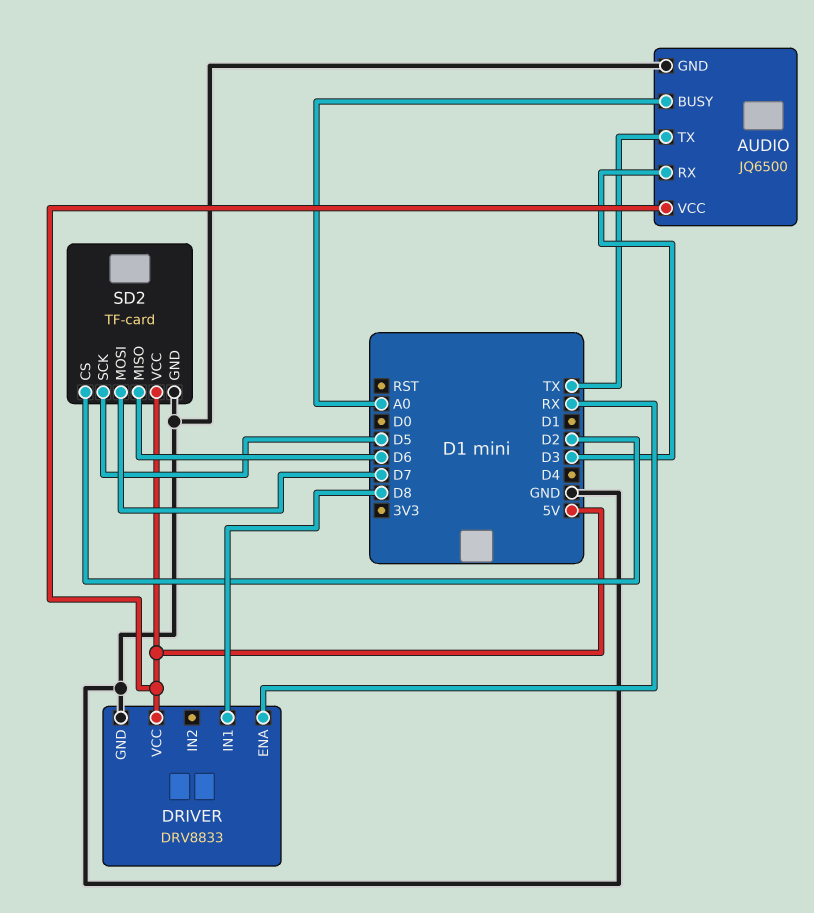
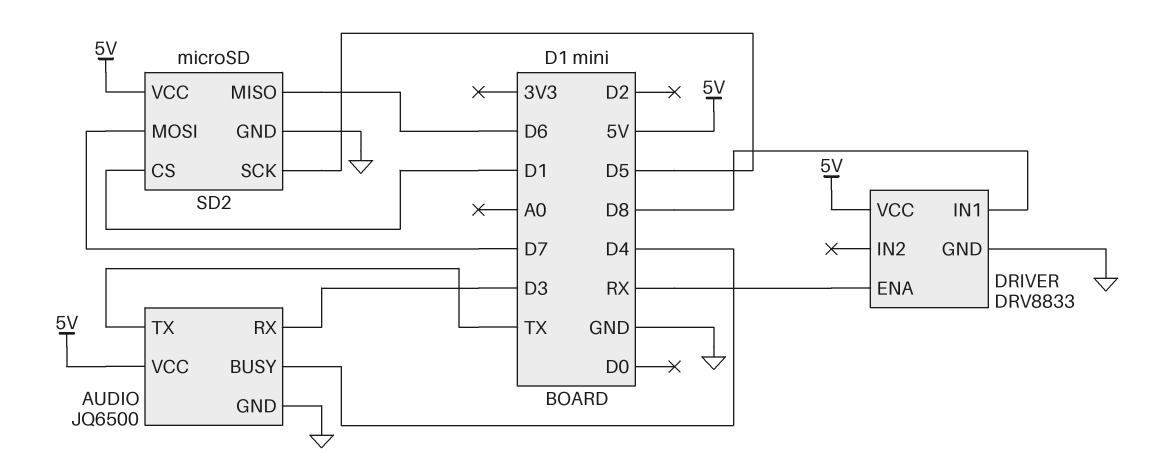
AUDIO pin BUSY: A0 -> D4
SD2: TF-card -> microSD
SD2 pin CS: D2 -> D1

